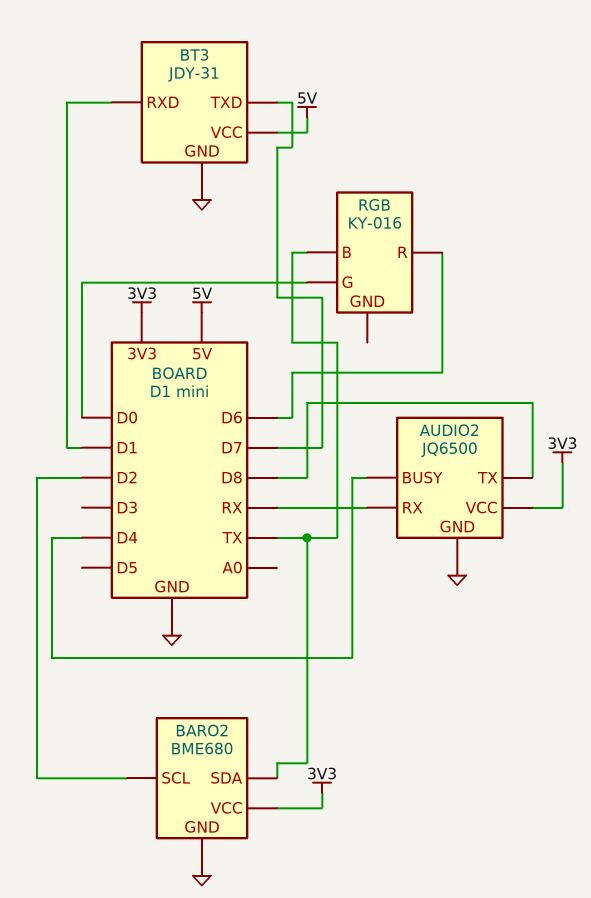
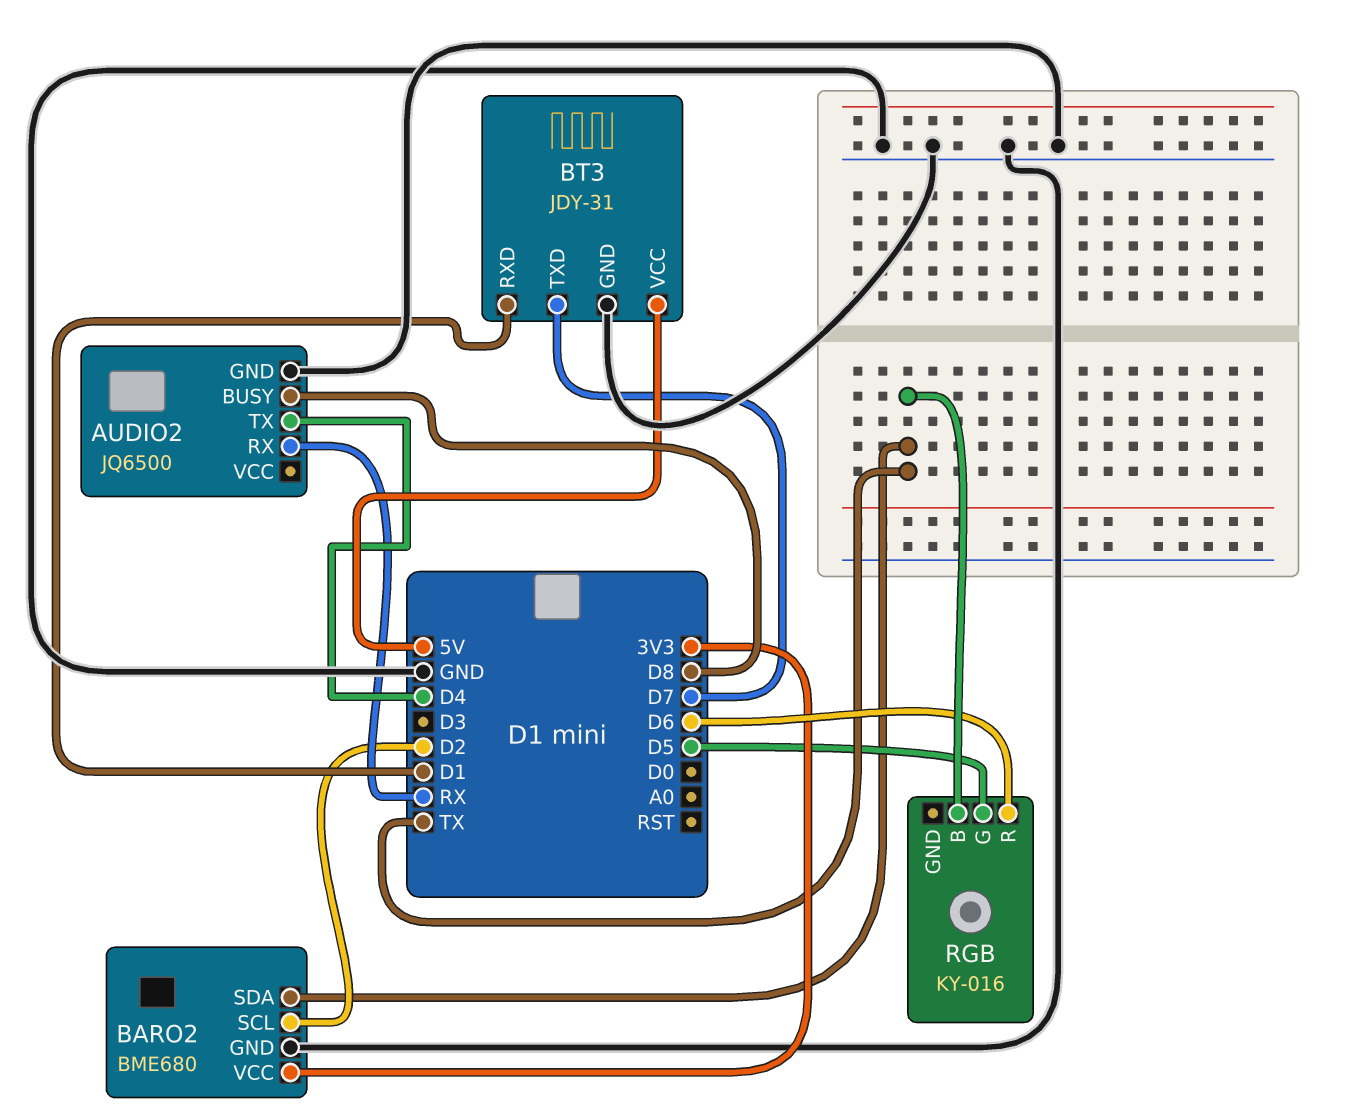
AUDIO2 pin BUSY: D4 -> D8
AUDIO2 pin TX: D8 -> D4
AUDIO2 pin VCC: 3V3 -> none
RGB pin G: D0 -> D5

